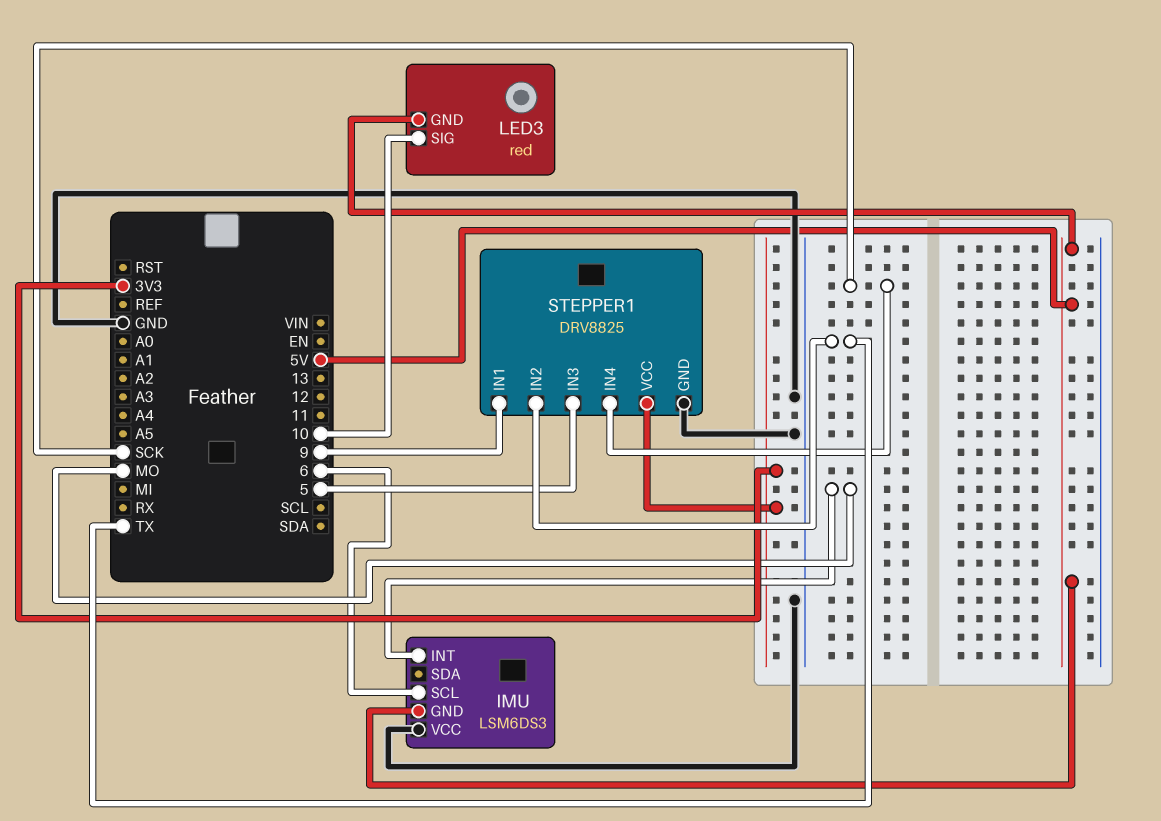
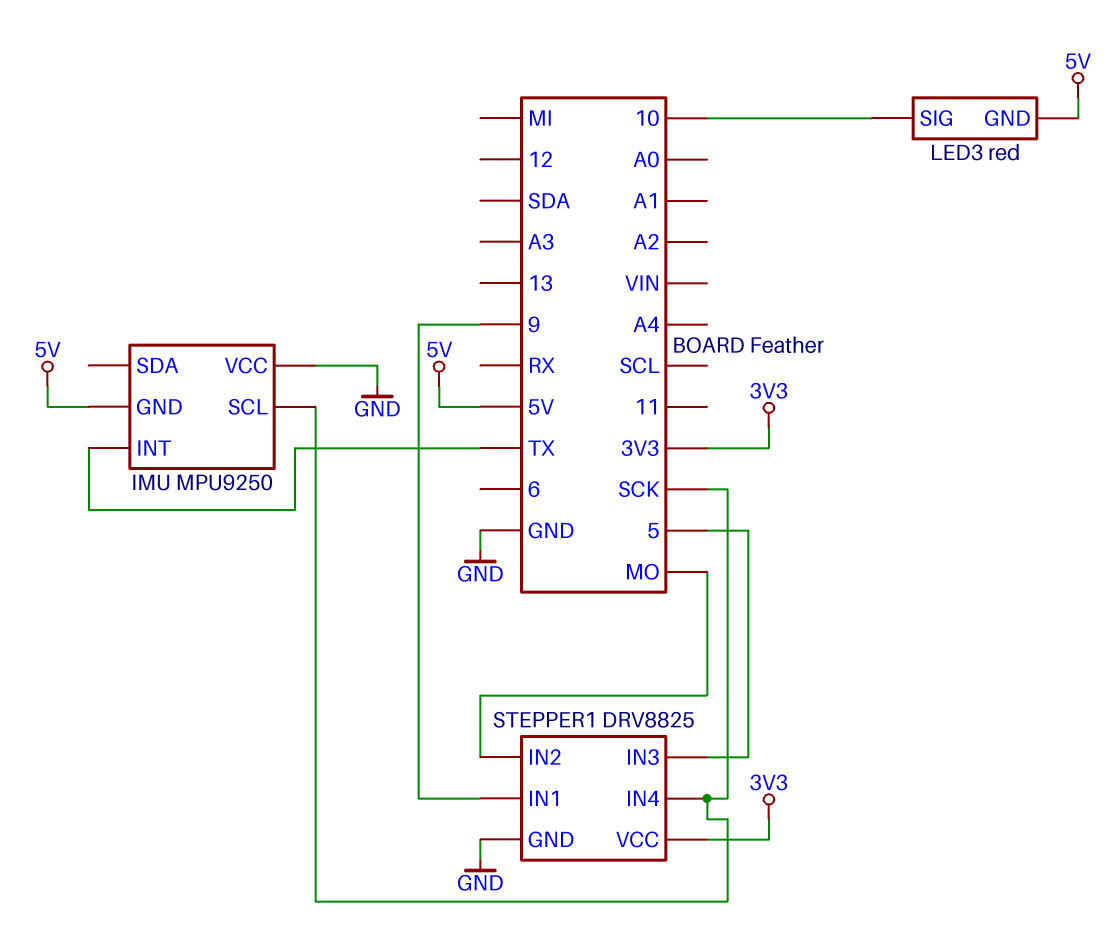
IMU: LSM6DS3 -> MPU9250
IMU pin INT: MO -> TX
IMU pin SCL: 6 -> SCK
STEPPER1 pin IN2: TX -> MO

